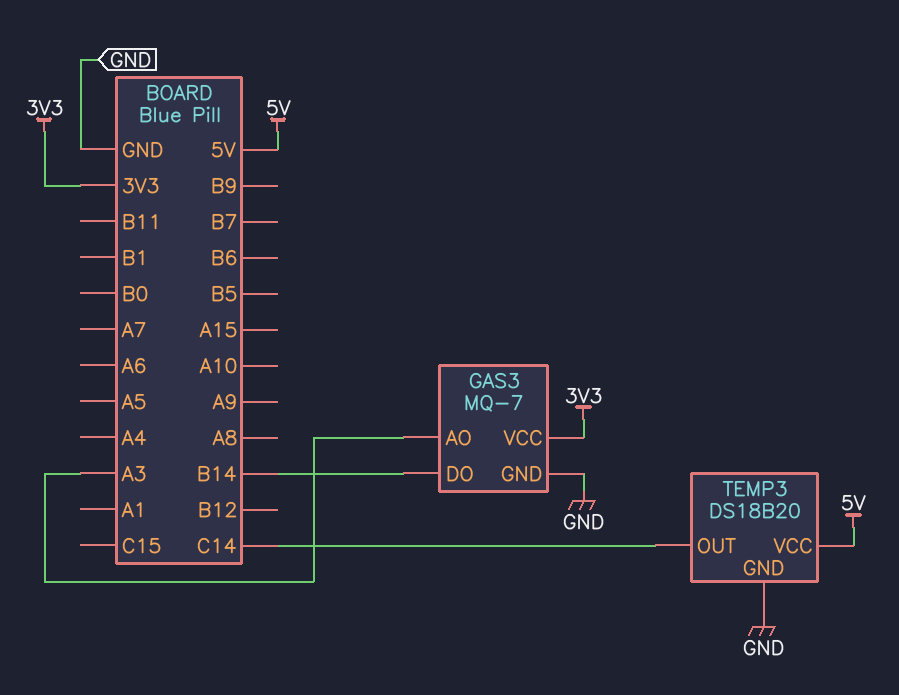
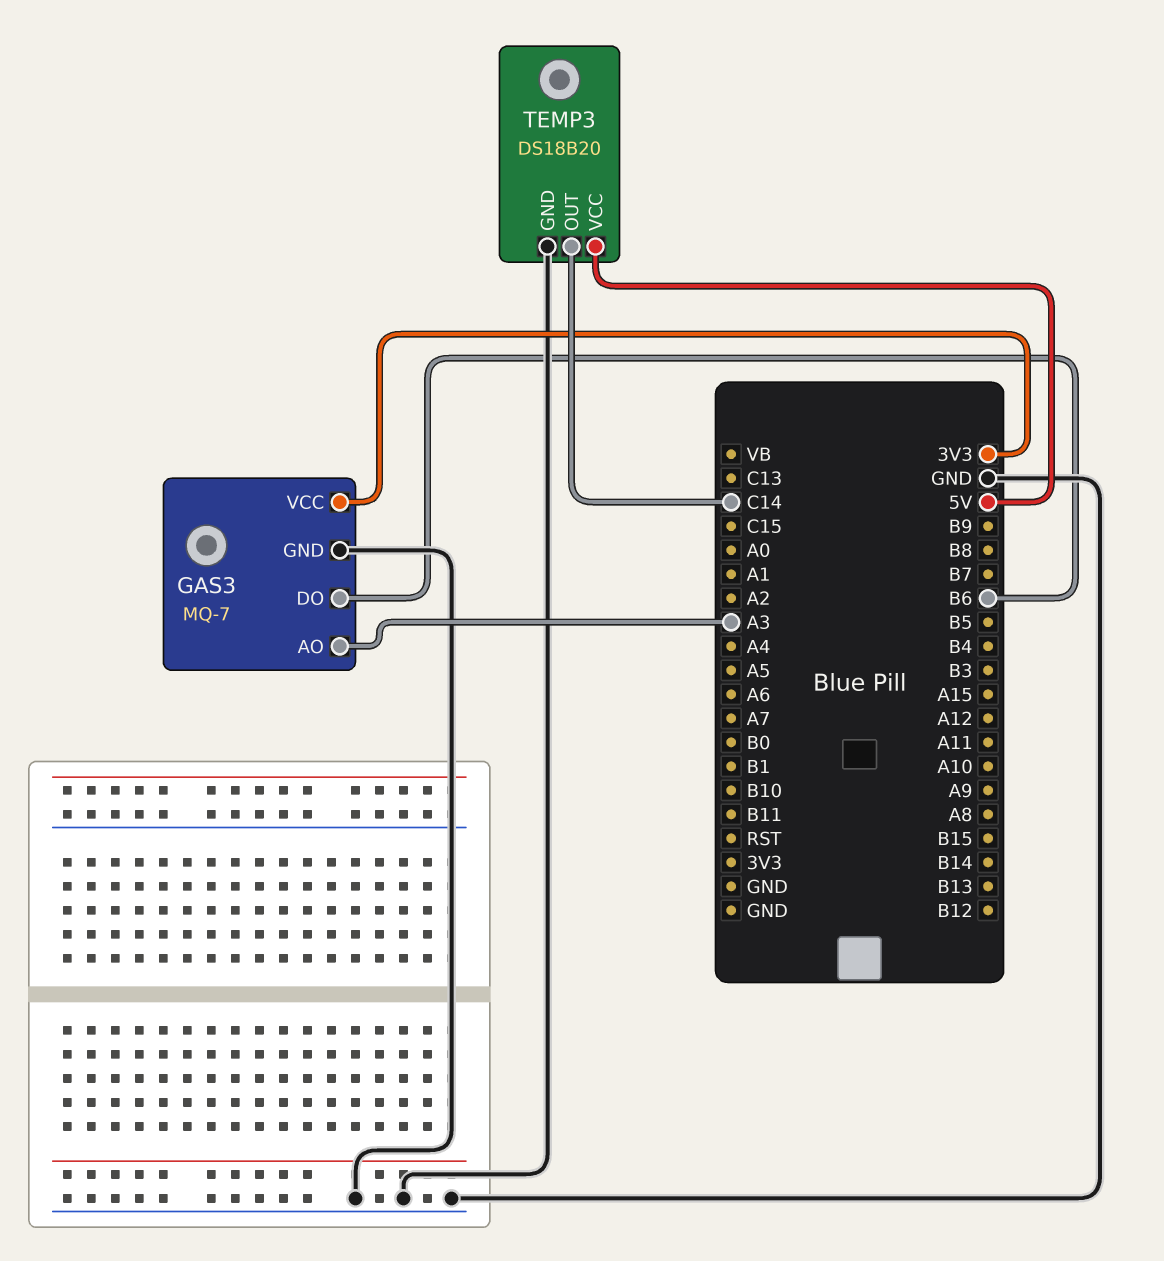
GAS3 pin DO: B14 -> B6

